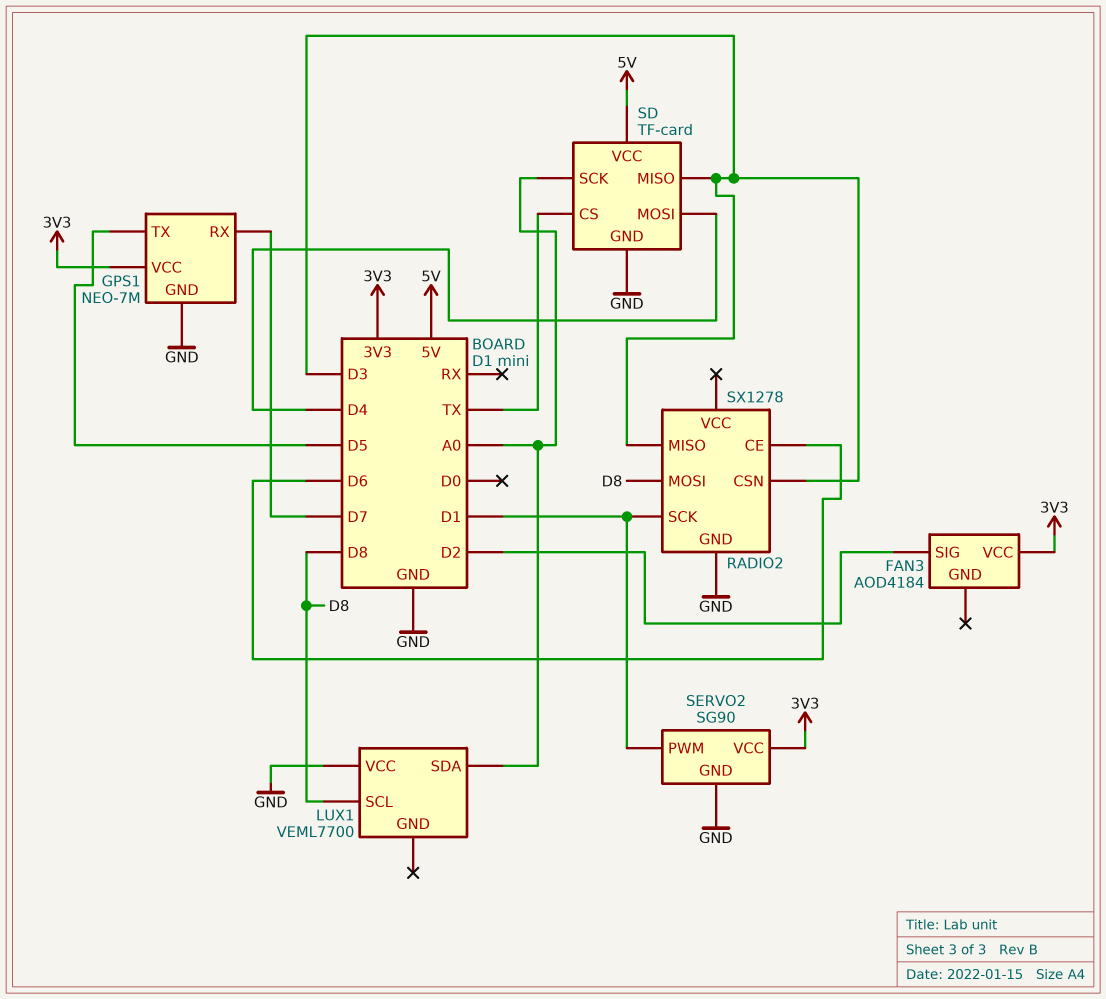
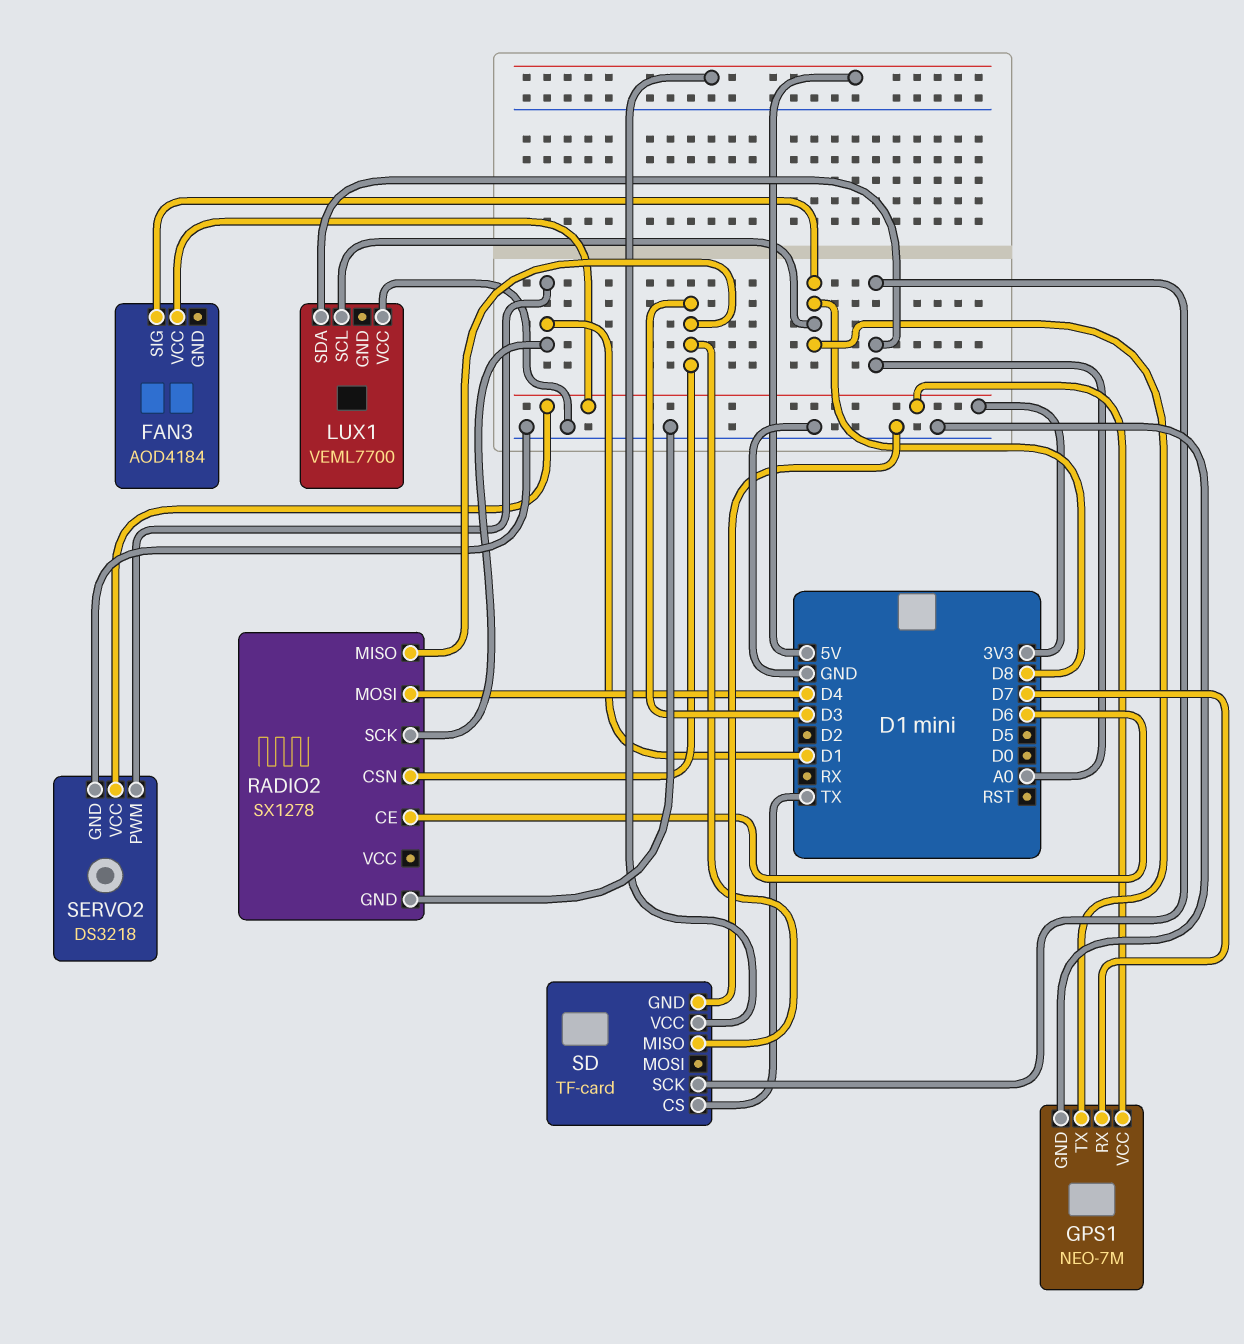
FAN3 pin SIG: D2 -> D8
GPS1 pin TX: D5 -> D8
RADIO2 pin MOSI: D8 -> D4
SD pin MOSI: D4 -> none
SERVO2: SG90 -> DS3218

